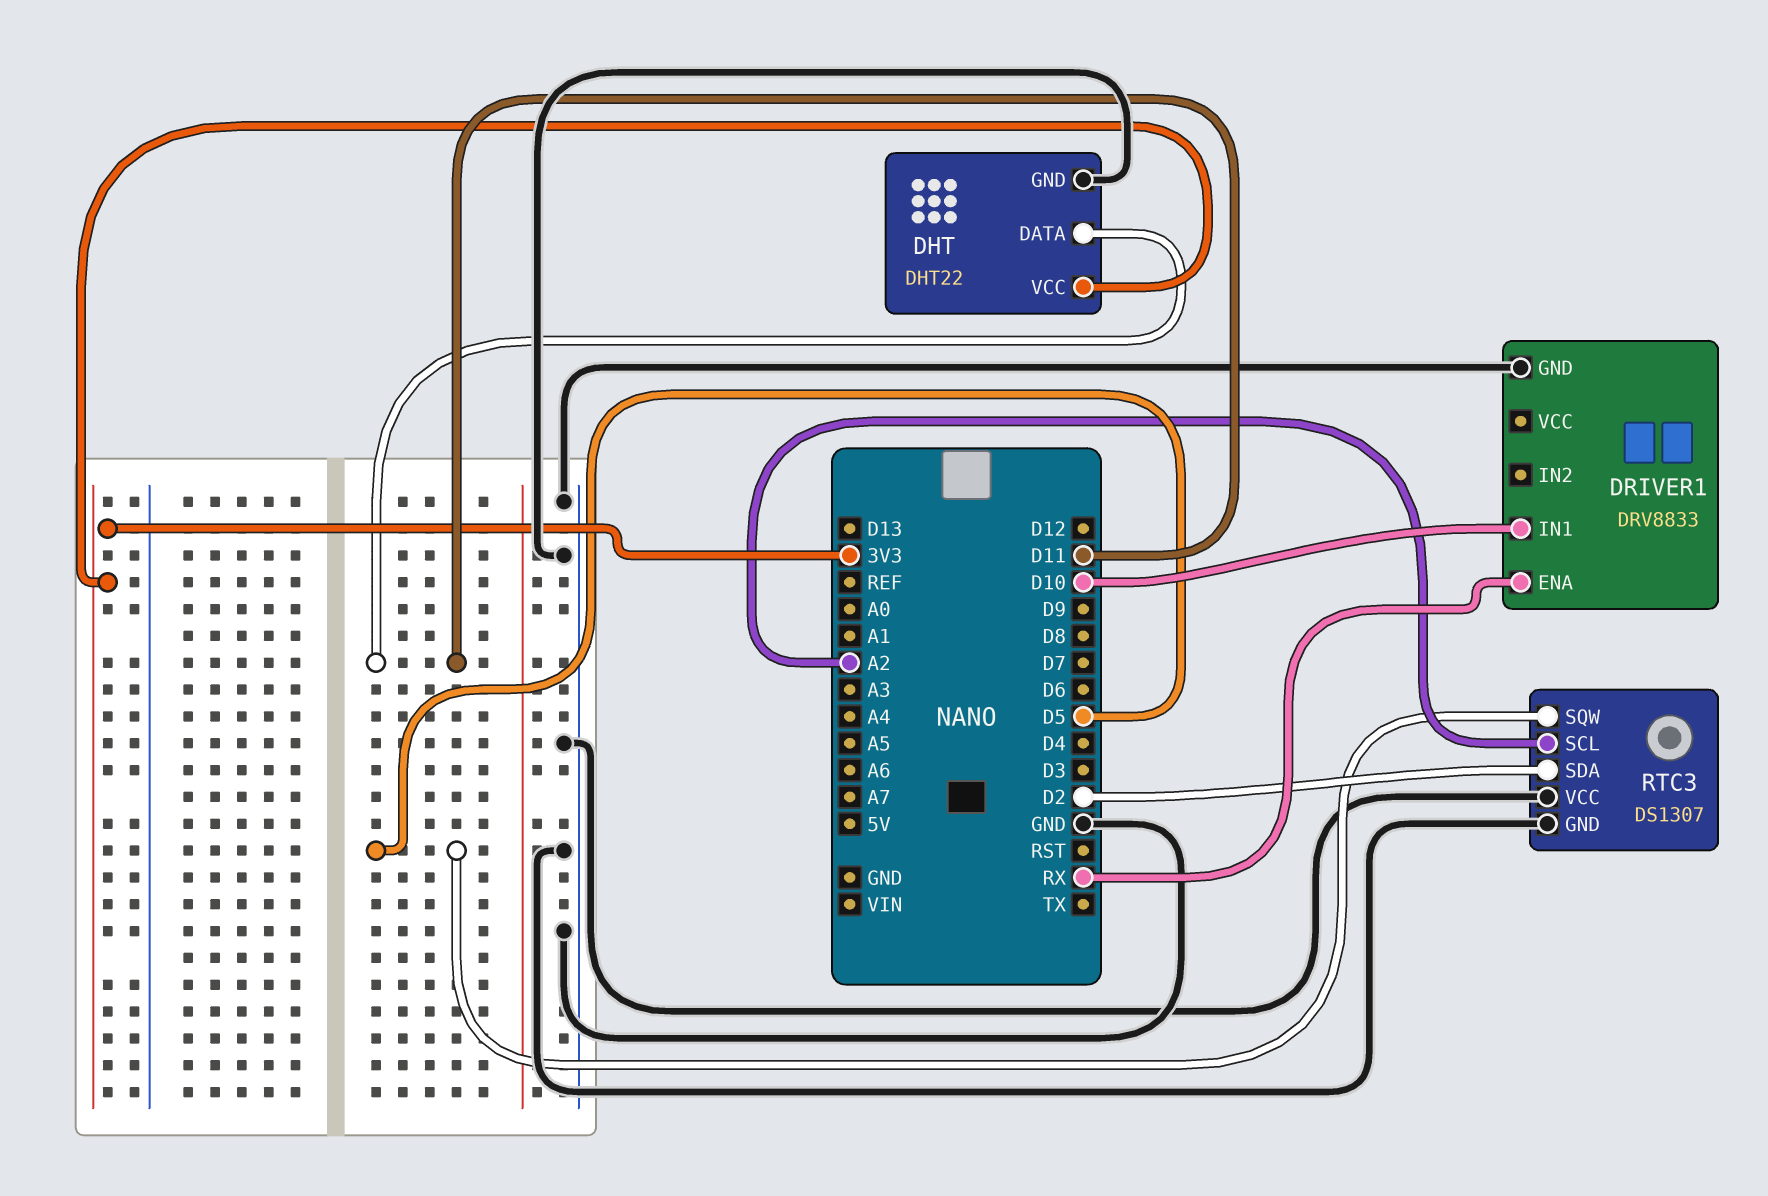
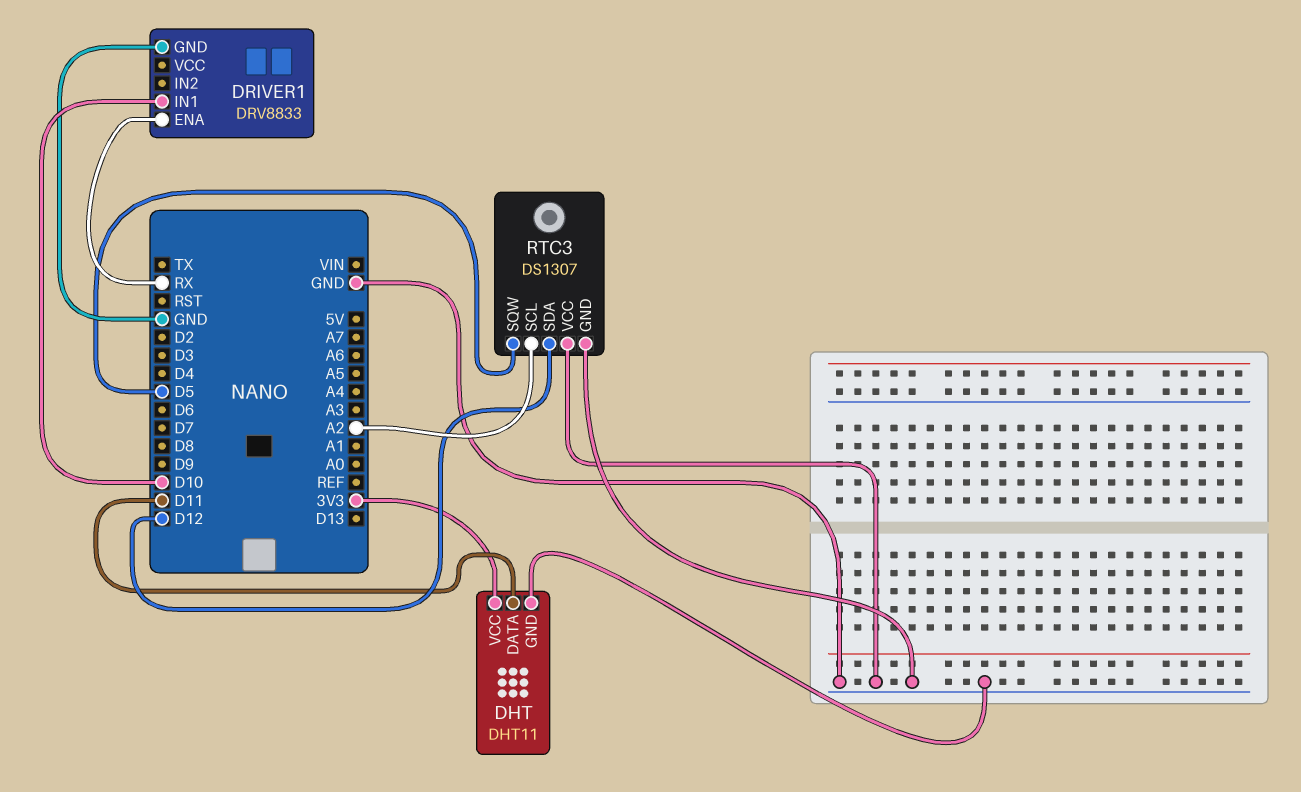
DHT: DHT22 -> DHT11
RTC3 pin SDA: D2 -> D12

